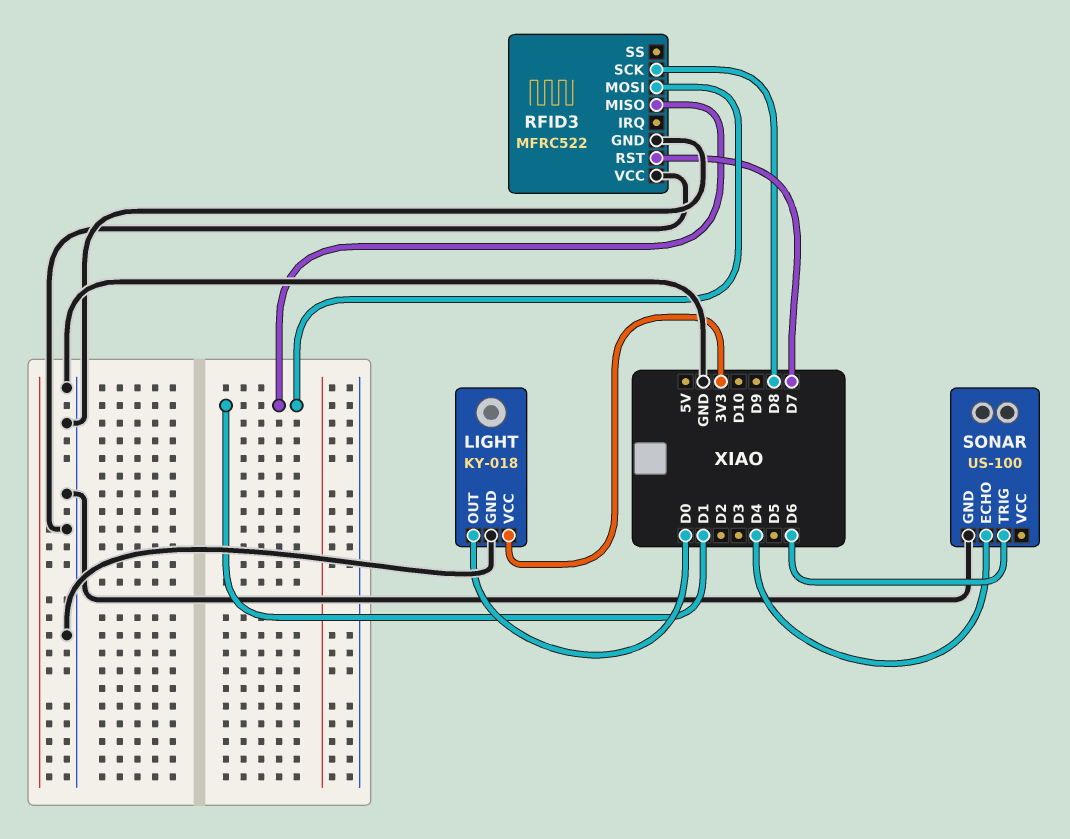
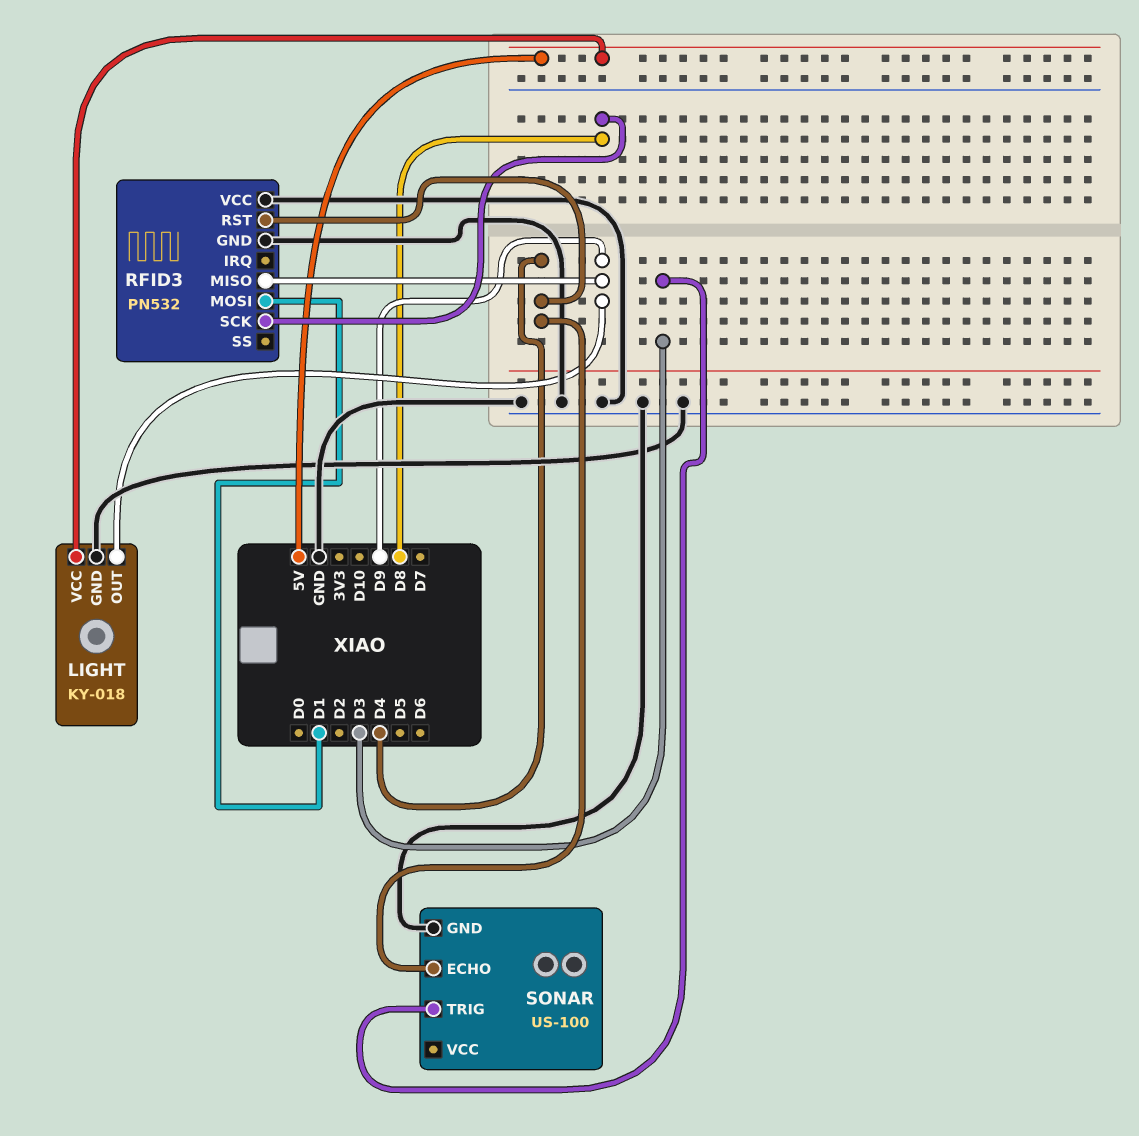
LIGHT pin OUT: D0 -> D9
LIGHT pin VCC: 3V3 -> 5V
RFID3: MFRC522 -> PN532
RFID3 pin MISO: D1 -> D9
RFID3 pin RST: D7 -> D4
SONAR pin TRIG: D6 -> D3

